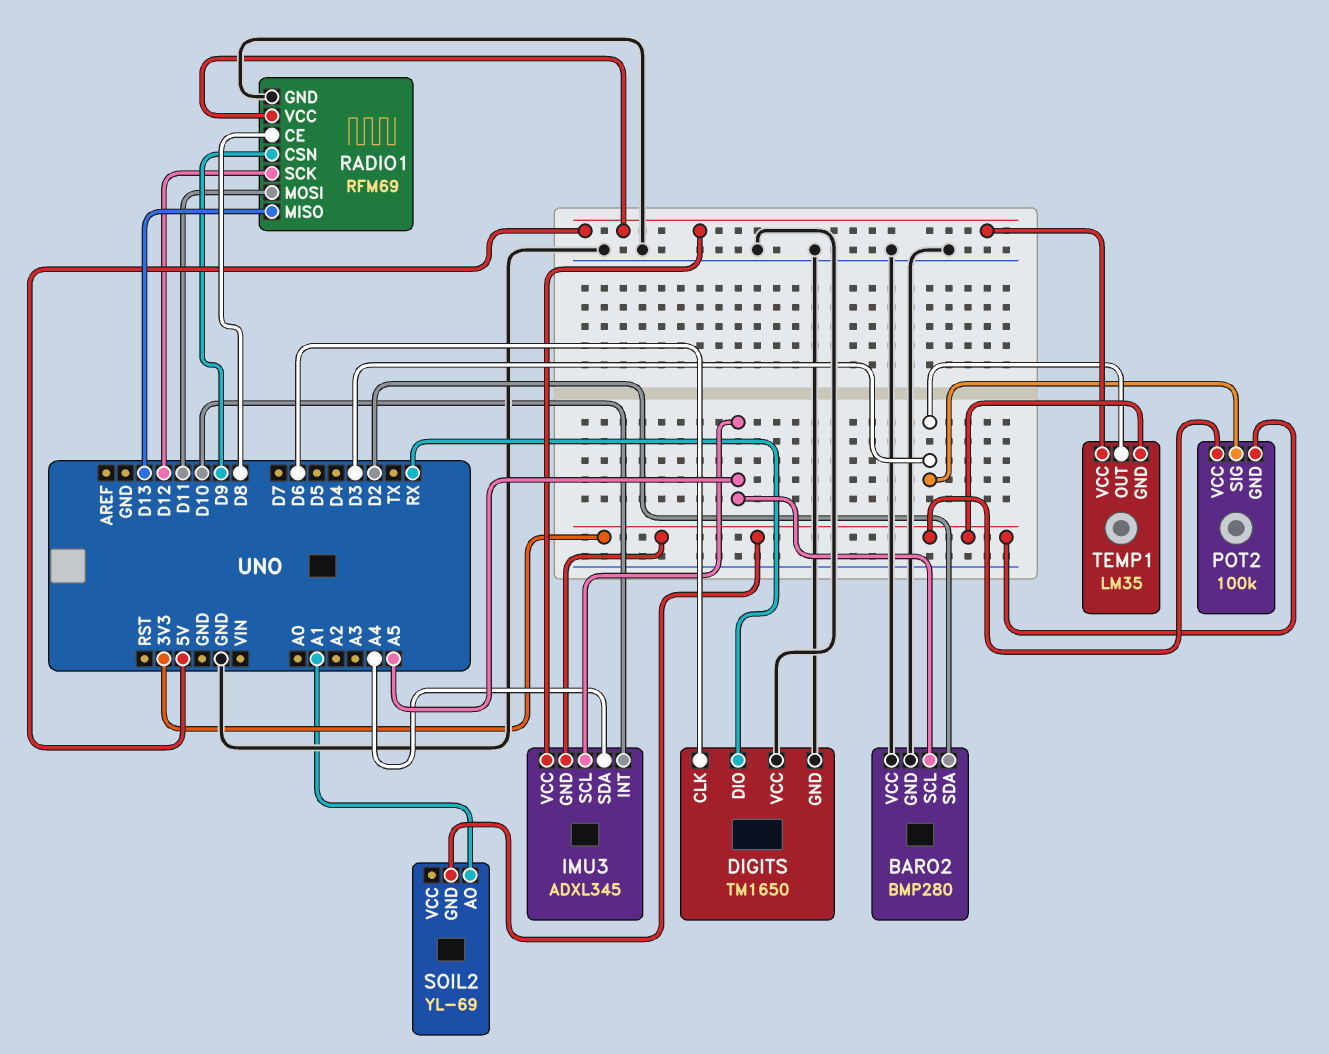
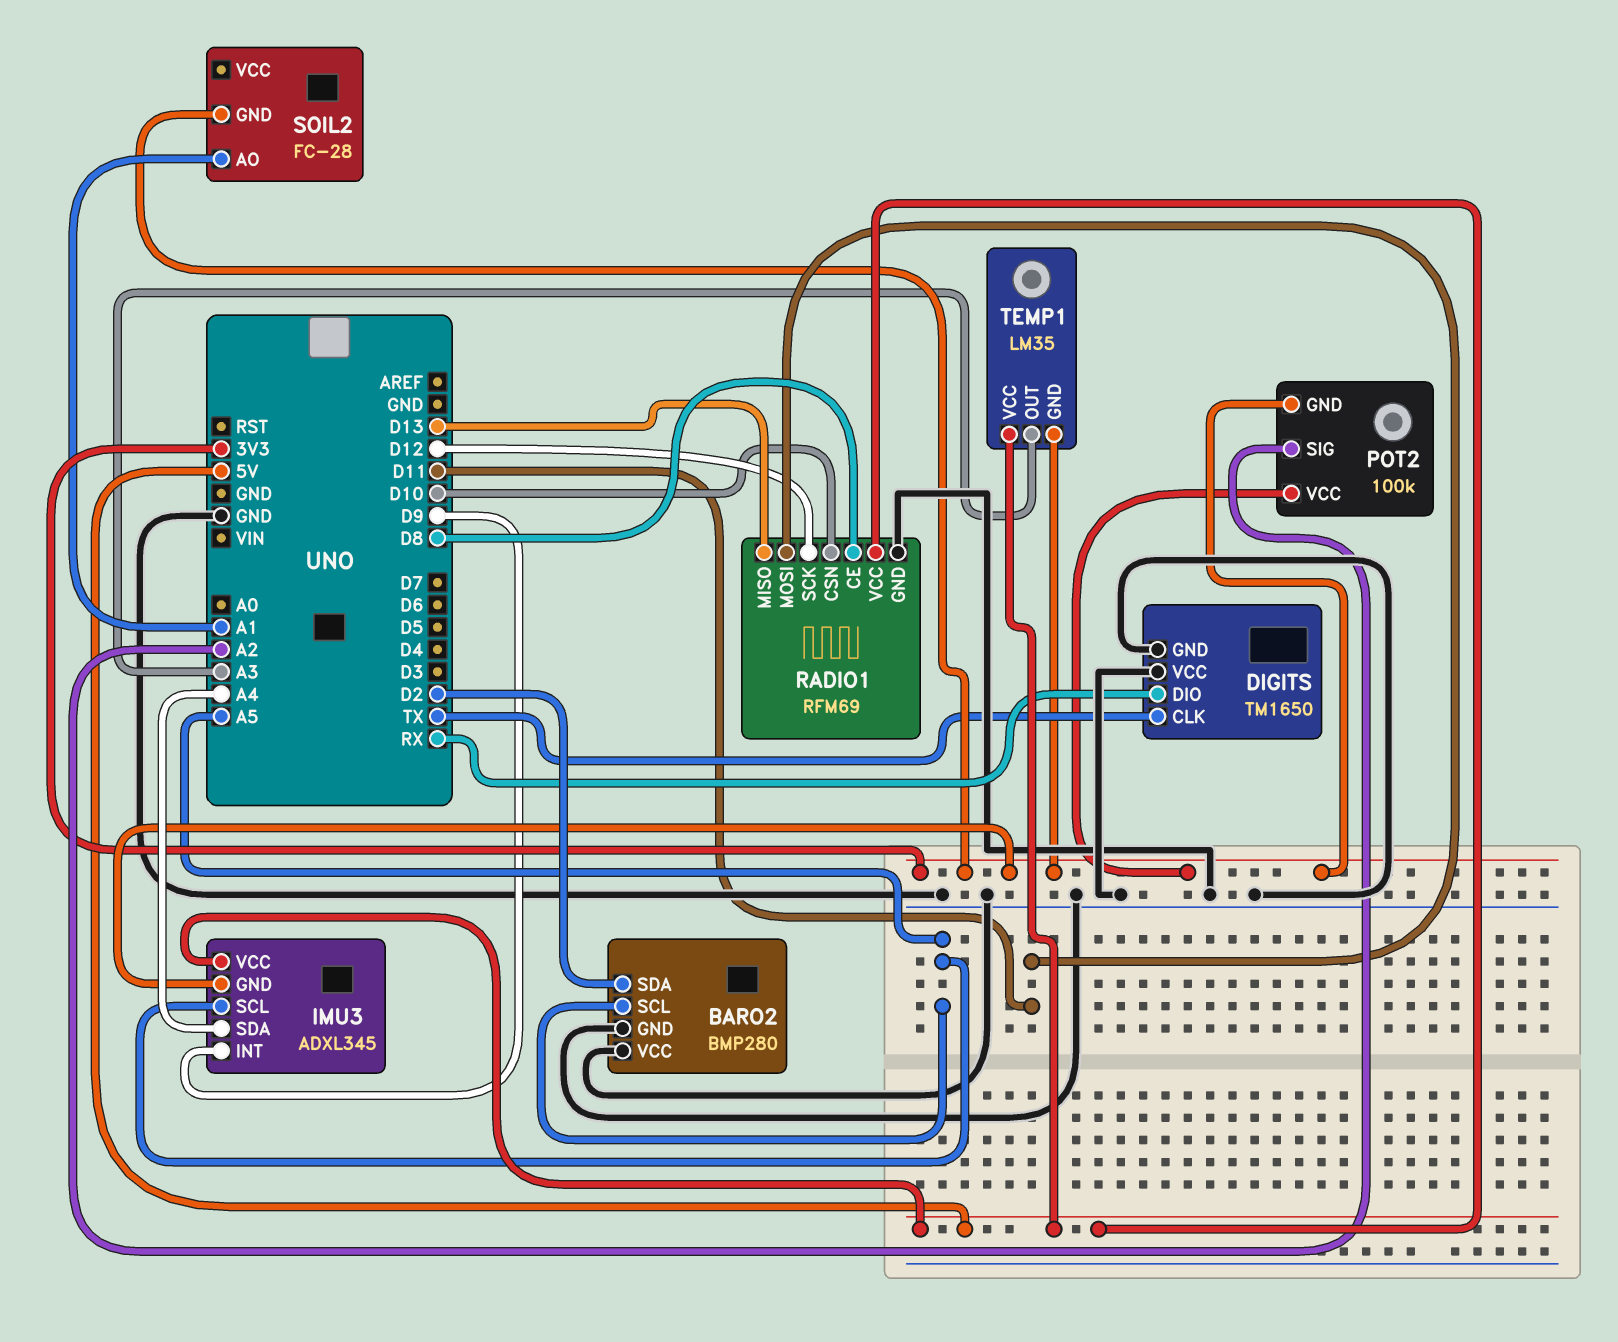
DIGITS pin CLK: D6 -> TX
IMU3 pin INT: D10 -> D9
POT2 pin SIG: D3 -> A2
RADIO1 pin CSN: D9 -> D10
SOIL2: YL-69 -> FC-28
TEMP1 pin OUT: D3 -> A3

